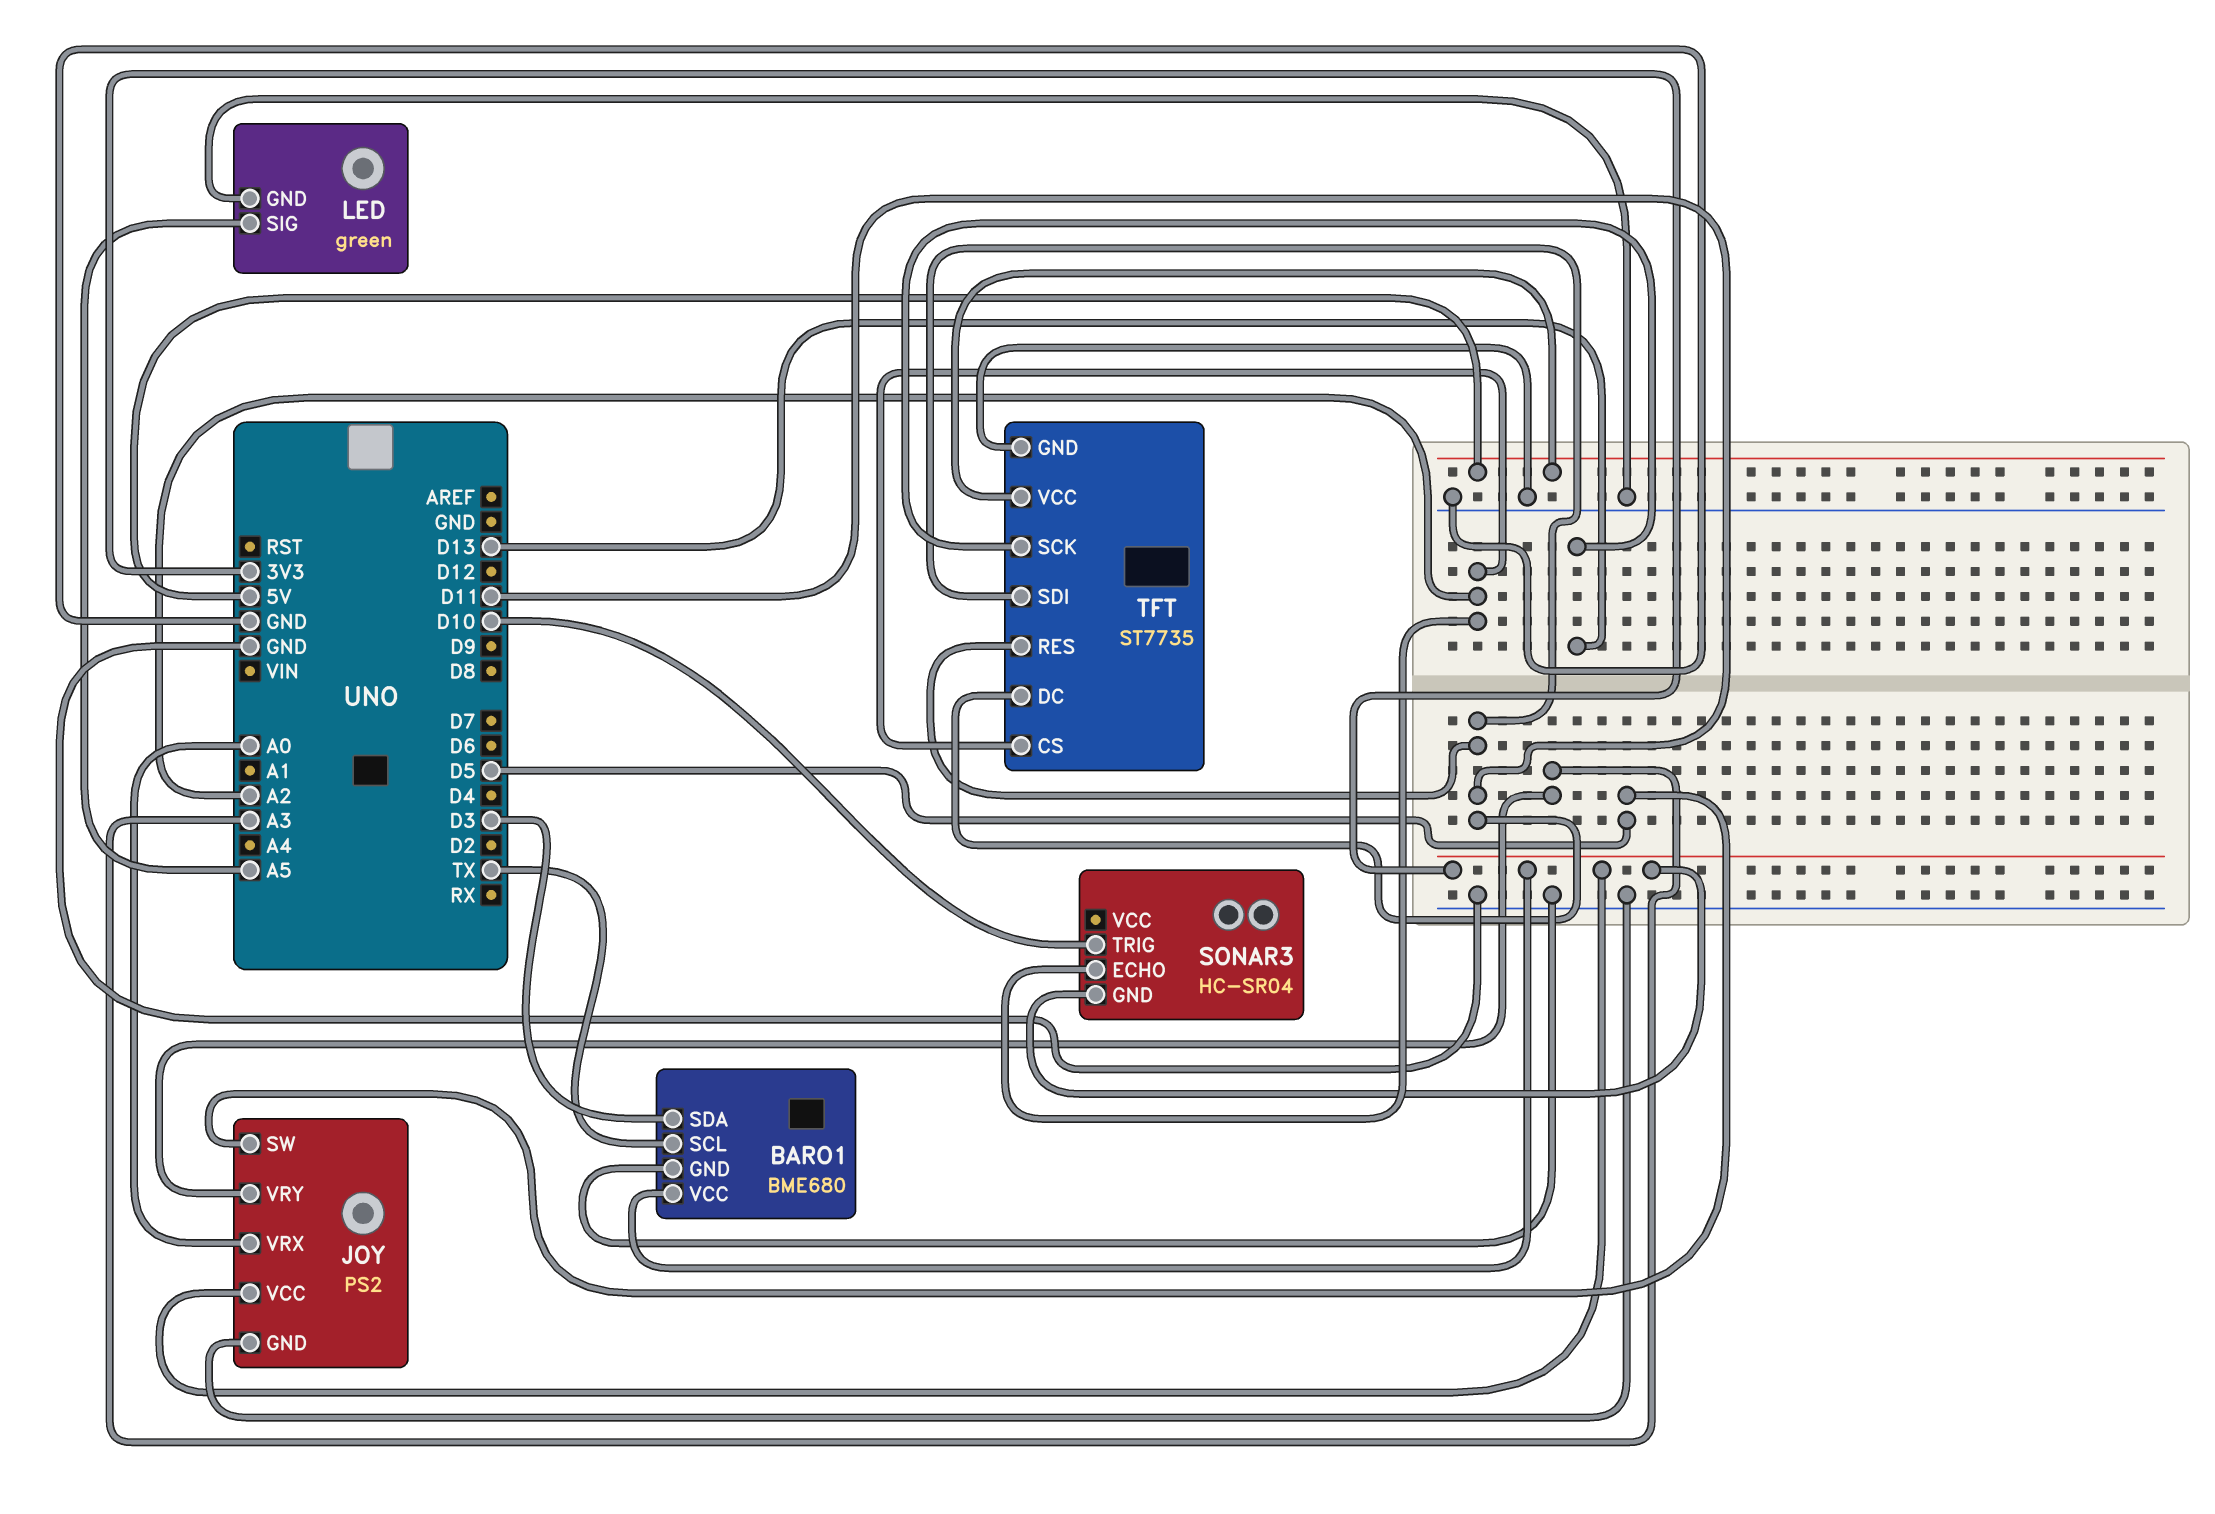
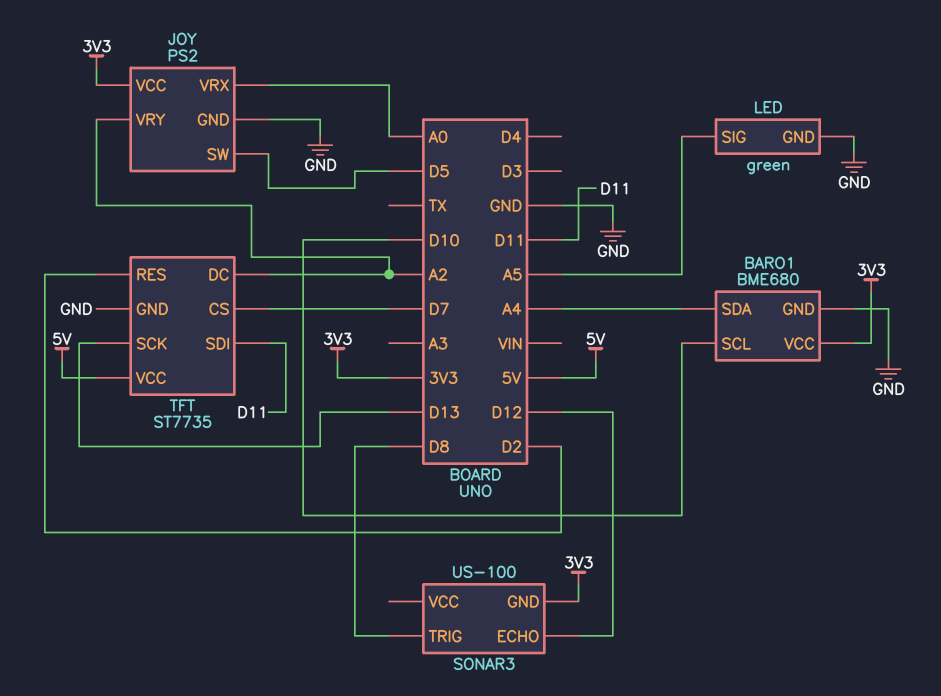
BARO1 pin SCL: TX -> D10
BARO1 pin SDA: D3 -> A4
JOY pin VRY: A3 -> A2
SONAR3: HC-SR04 -> US-100
SONAR3 pin ECHO: A2 -> D12
SONAR3 pin TRIG: D10 -> D8
TFT pin CS: A2 -> D7
TFT pin DC: D11 -> A2
TFT pin RES: D11 -> D2

